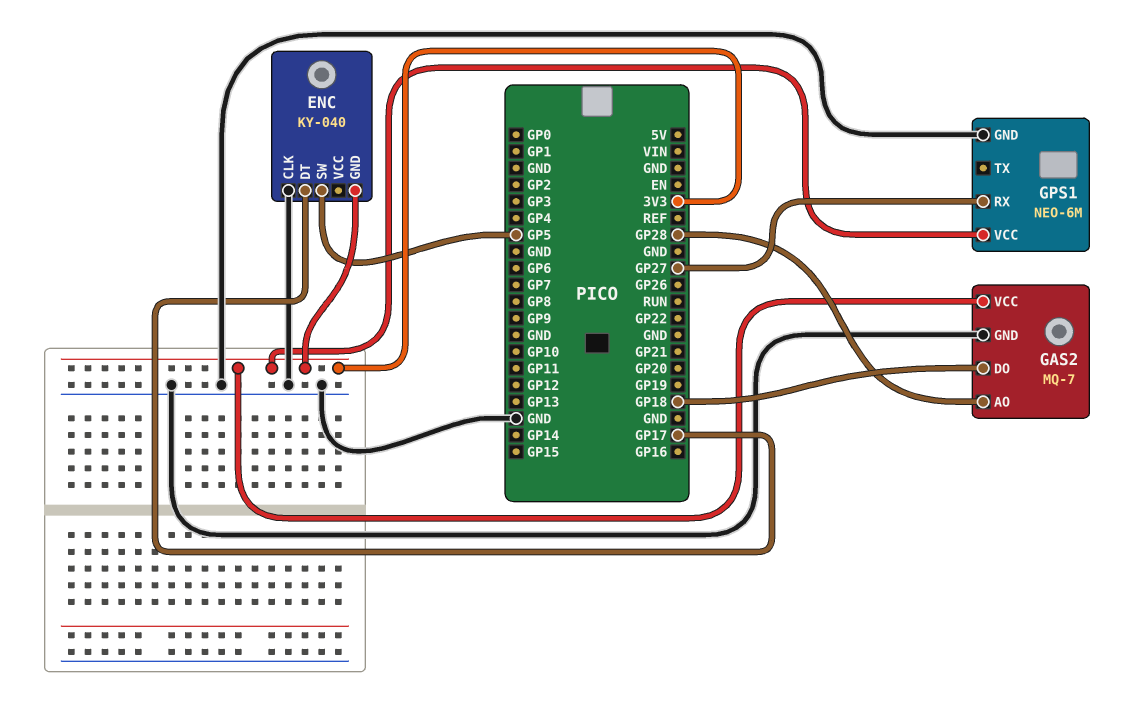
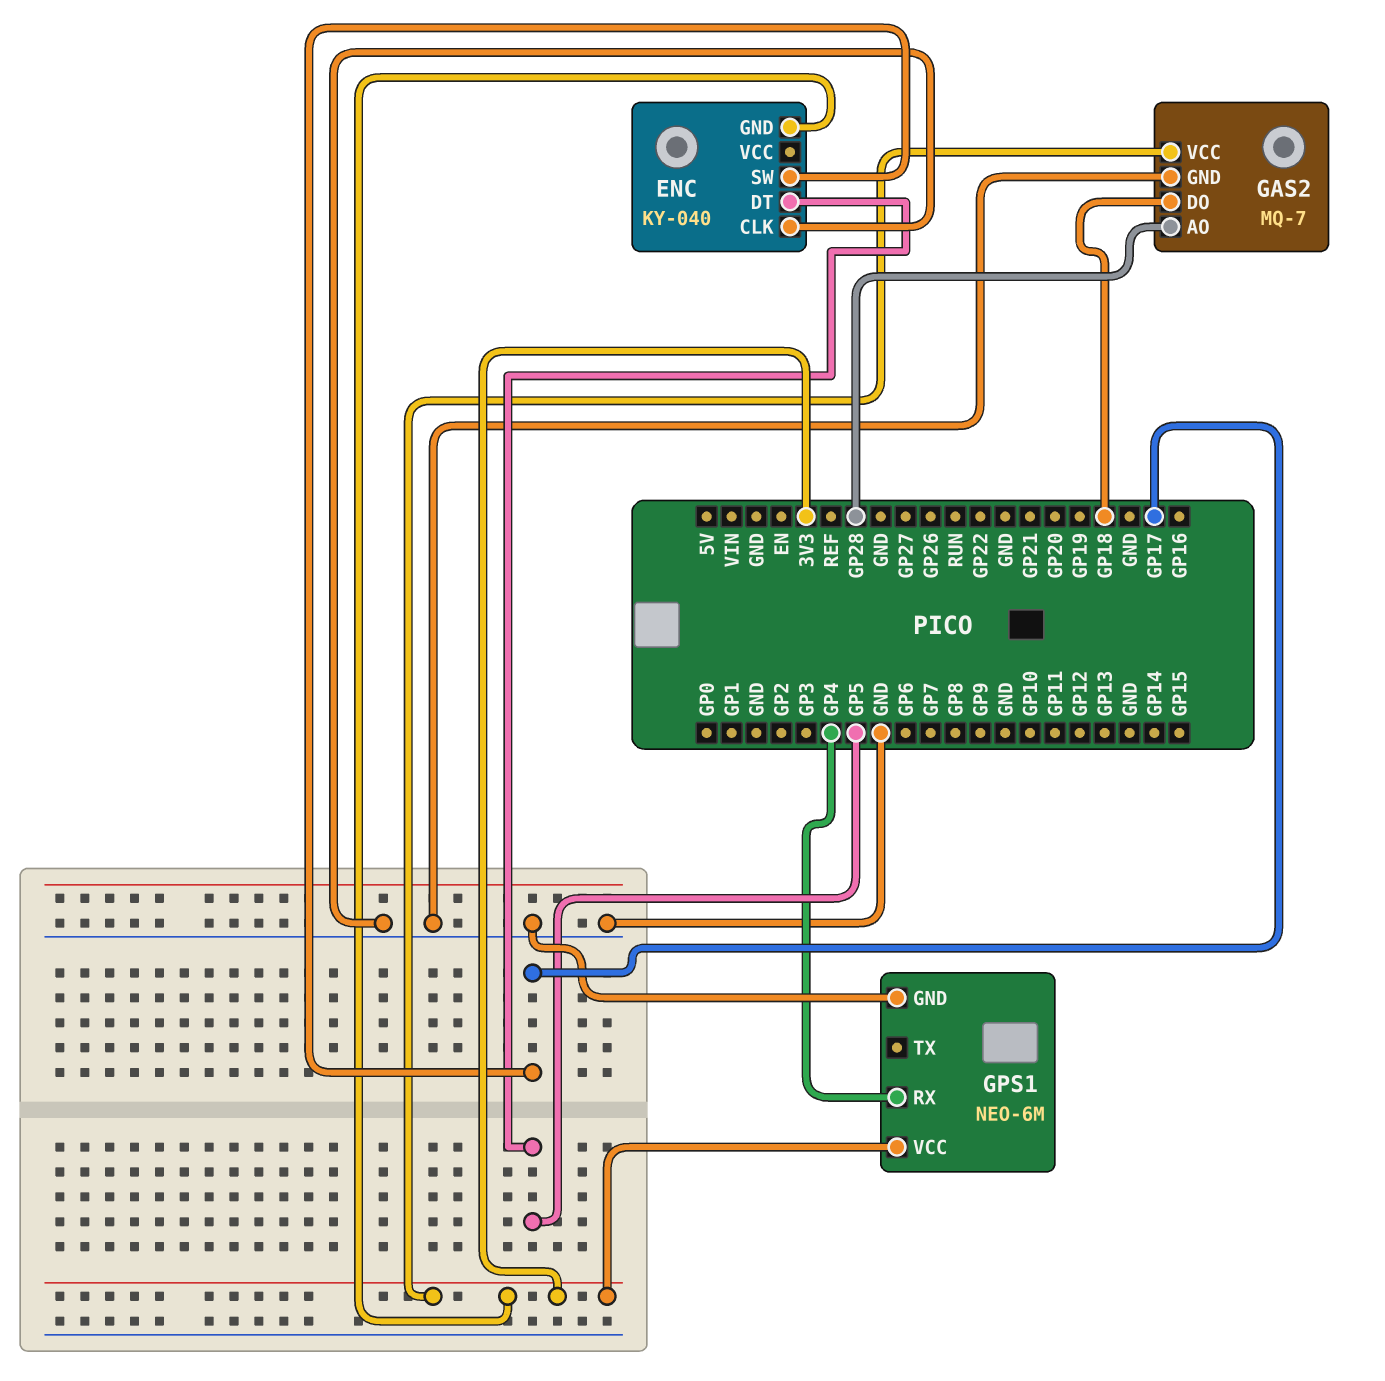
ENC pin DT: GP17 -> GP5
ENC pin SW: GP5 -> GP17
GPS1 pin RX: GP27 -> GP4

